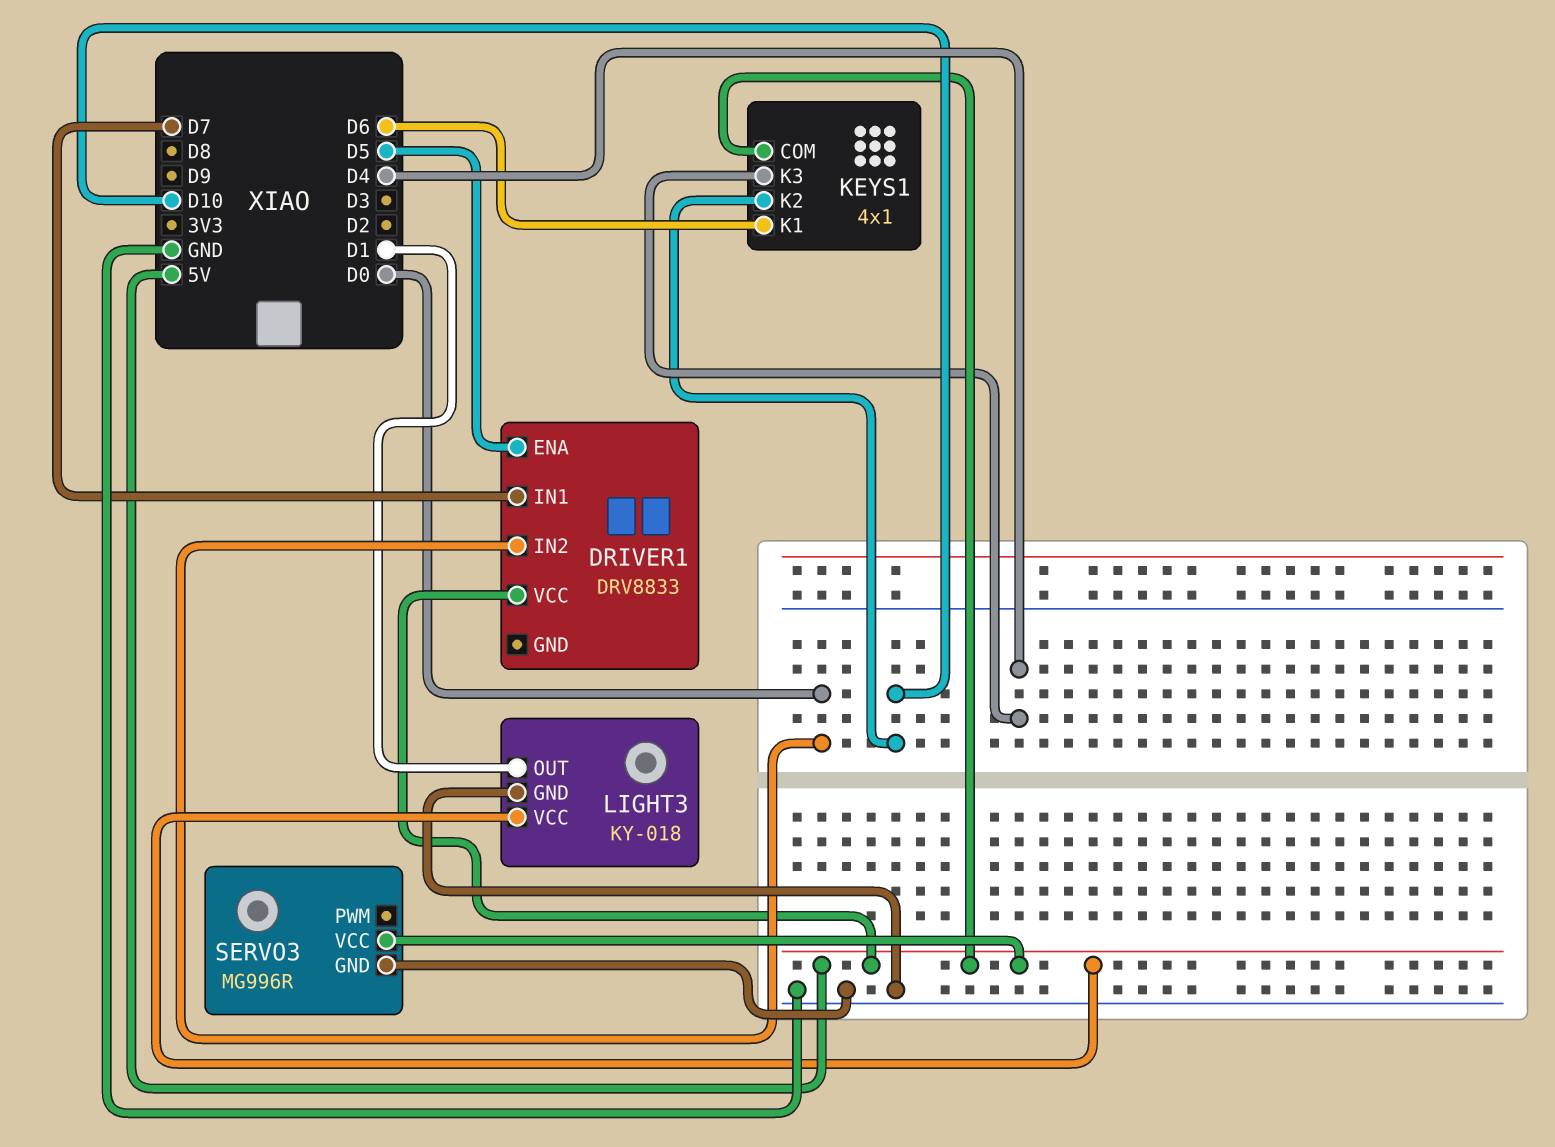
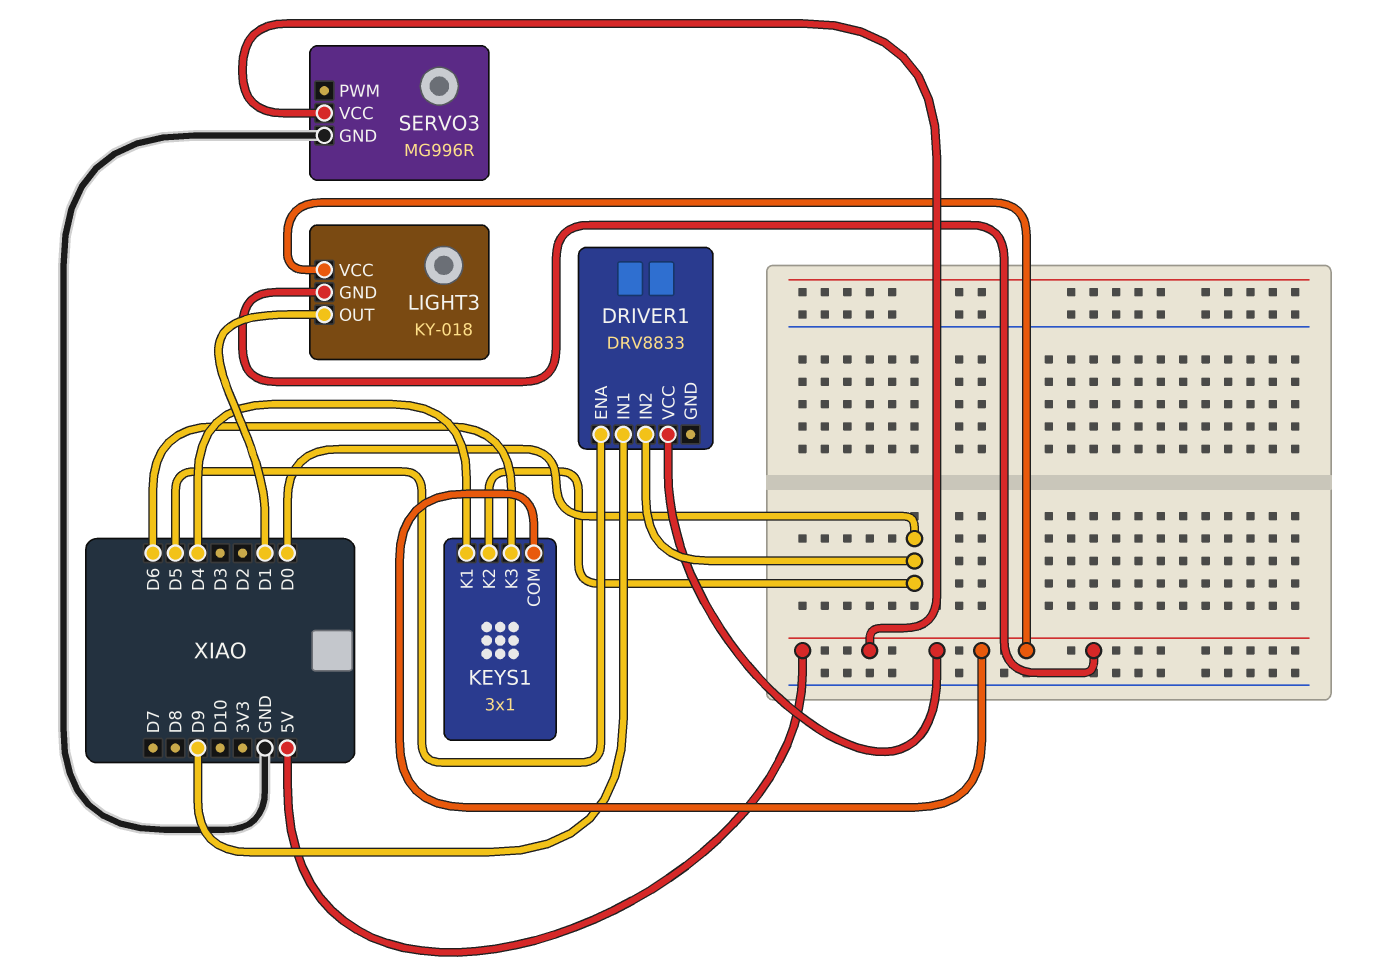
DRIVER1 pin IN1: D7 -> D9
KEYS1: 4x1 -> 3x1
KEYS1 pin K1: D6 -> D4
KEYS1 pin K2: D10 -> D0
KEYS1 pin K3: D4 -> D6
LIGHT3 pin GND: GND -> 5V

